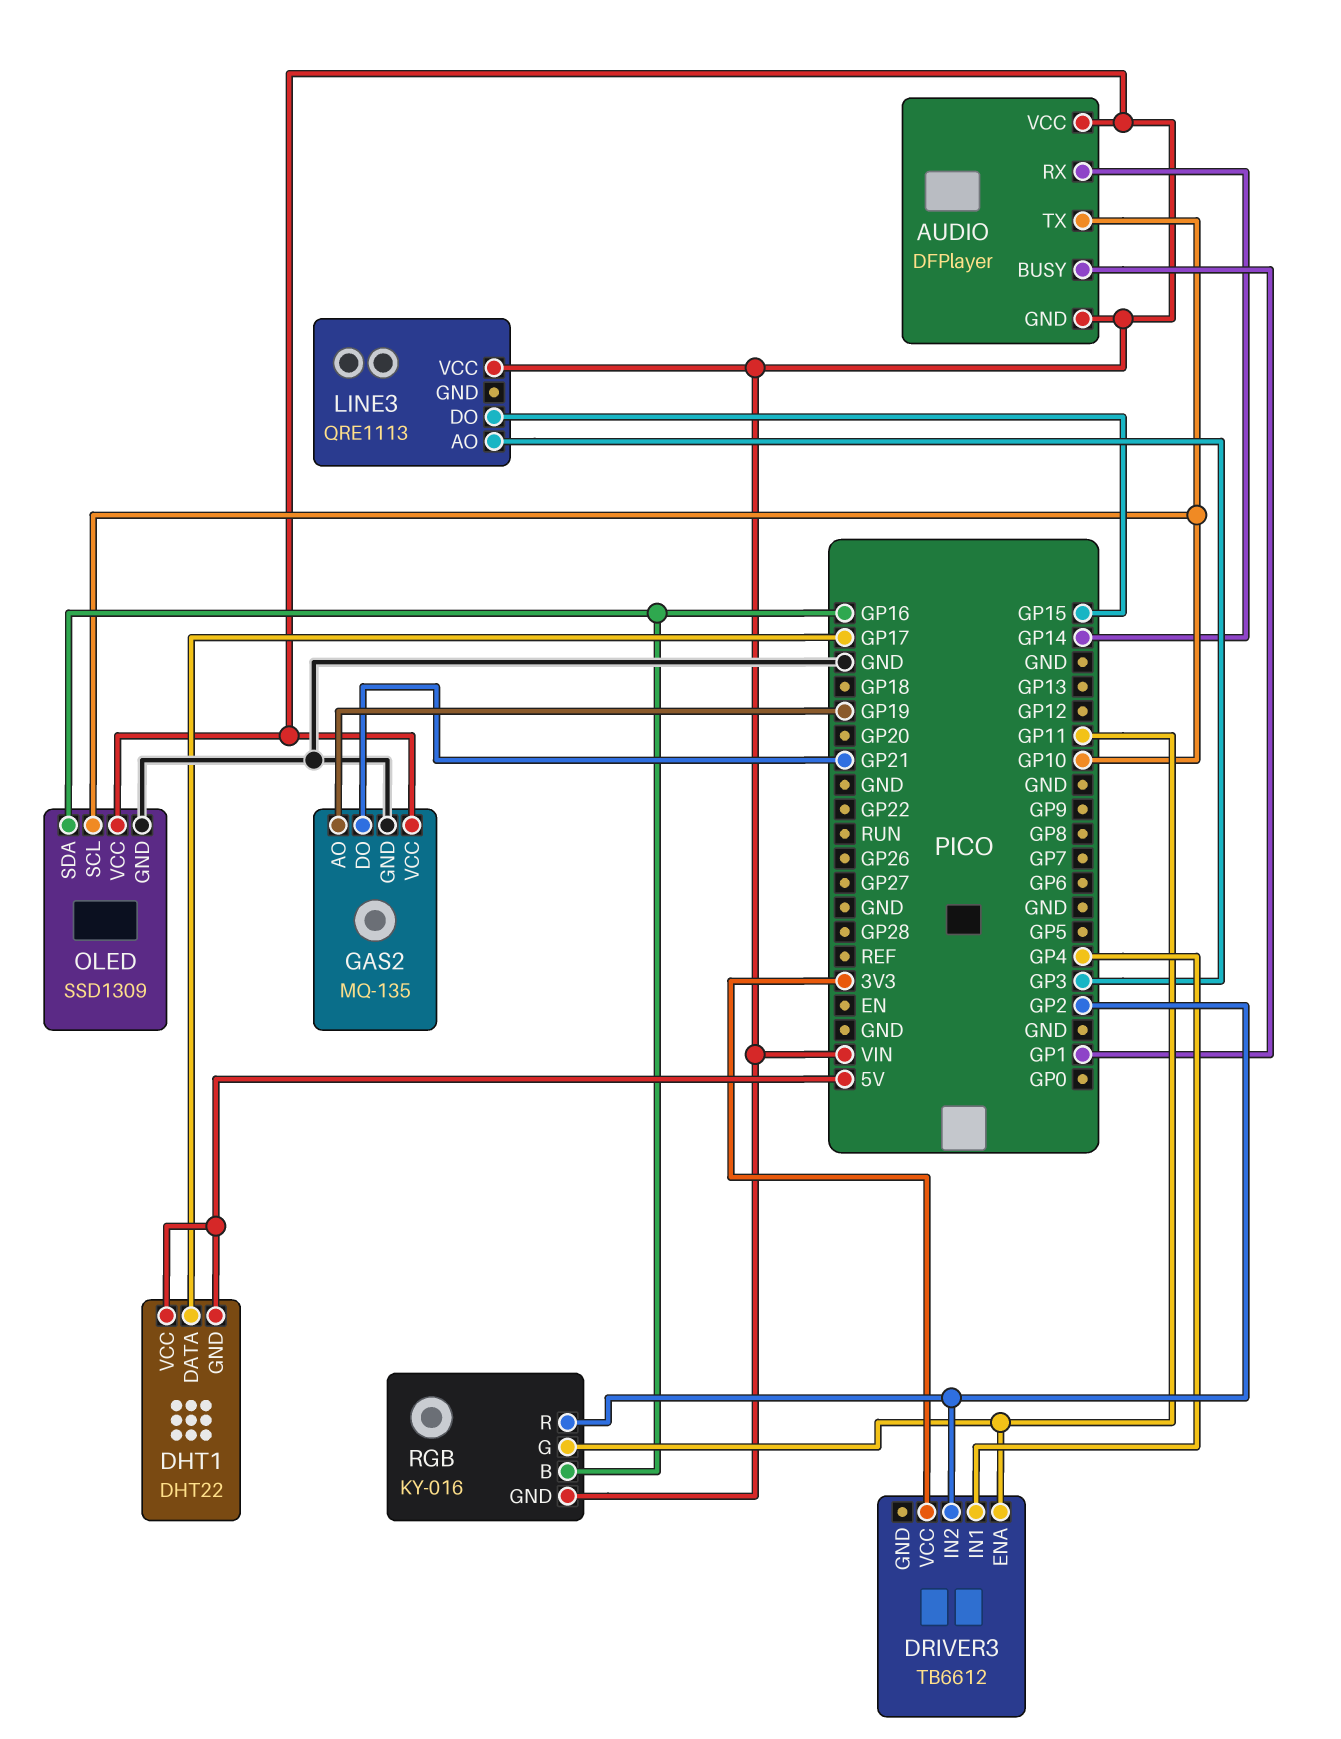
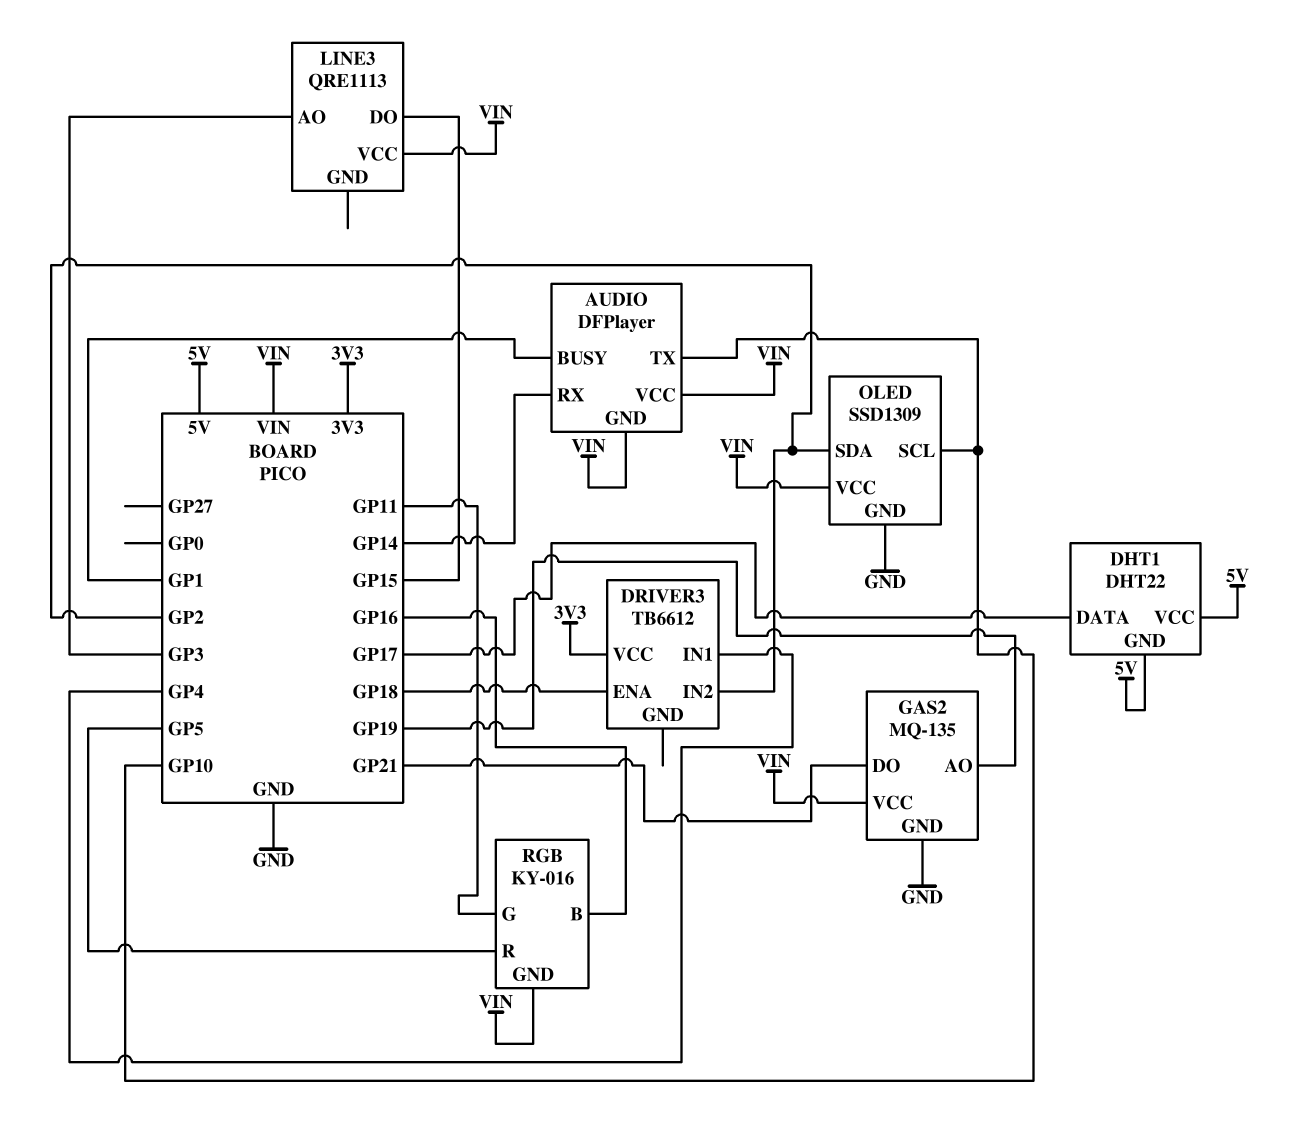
DRIVER3 pin ENA: GP11 -> GP18
OLED pin SDA: GP16 -> GP2
RGB pin R: GP2 -> GP5

